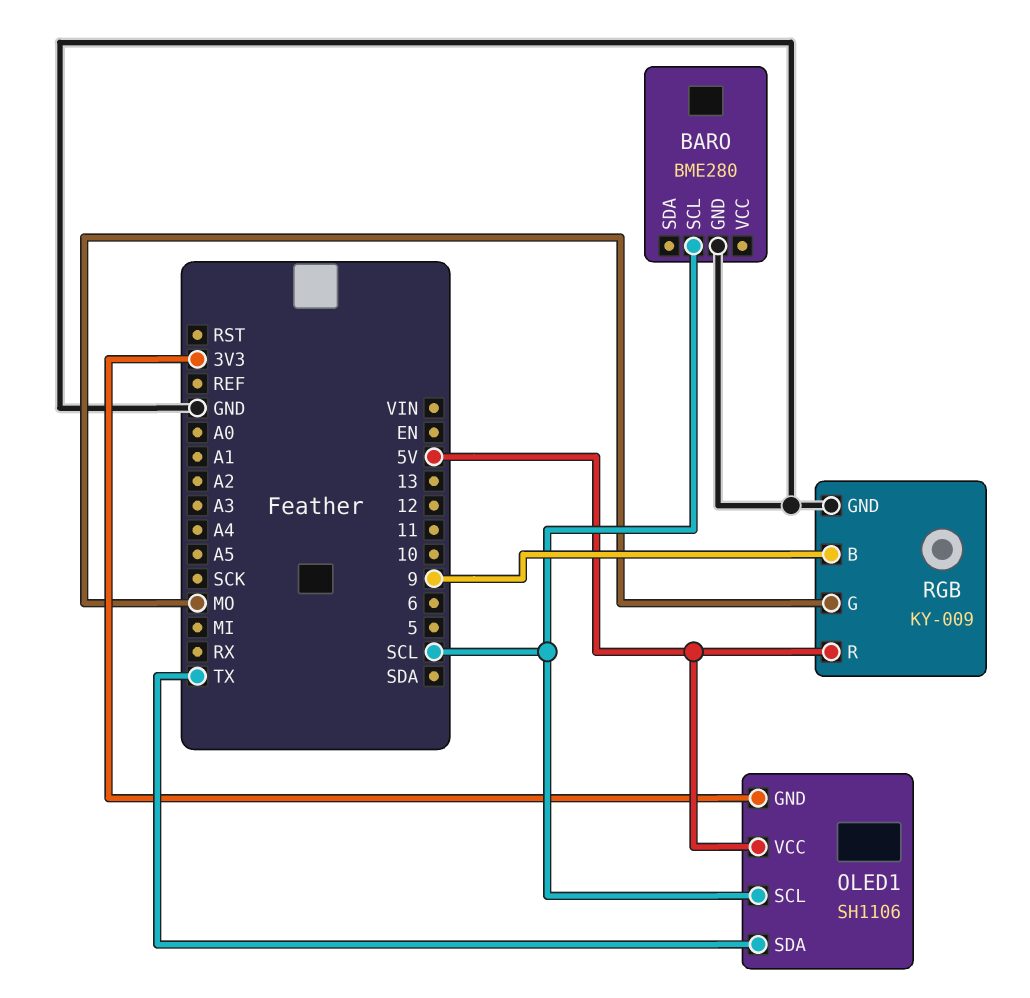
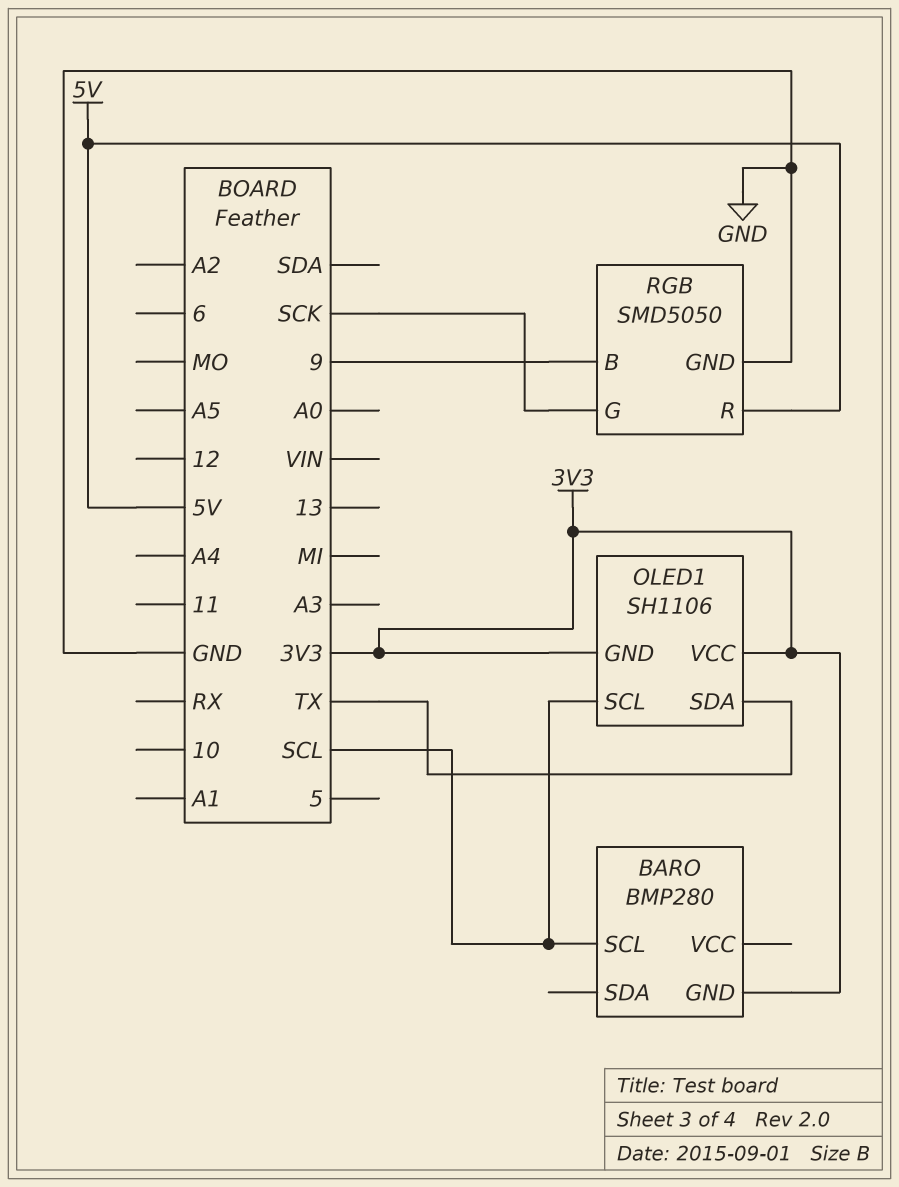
BARO: BME280 -> BMP280
BARO pin GND: GND -> 3V3
OLED1 pin VCC: 5V -> 3V3
RGB: KY-009 -> SMD5050
RGB pin G: MO -> SCK

